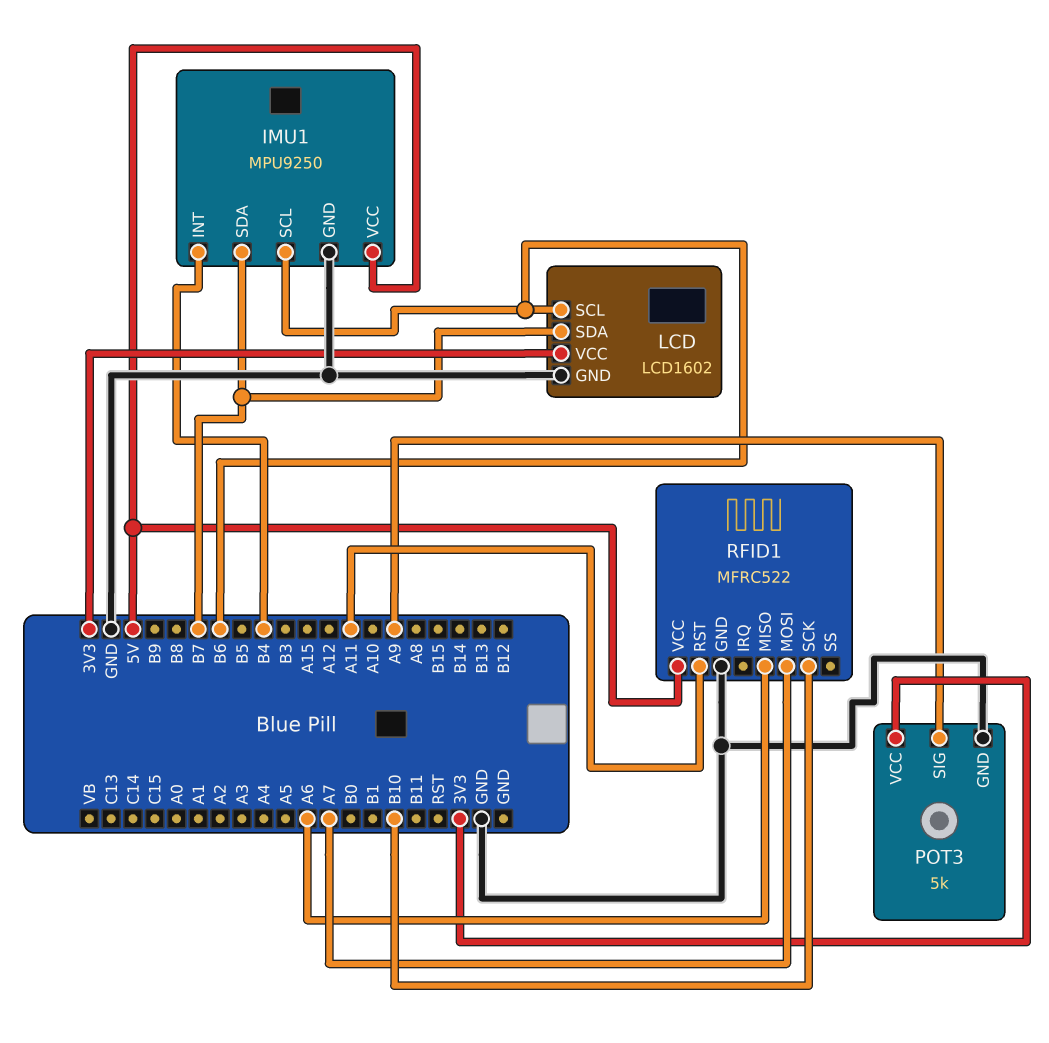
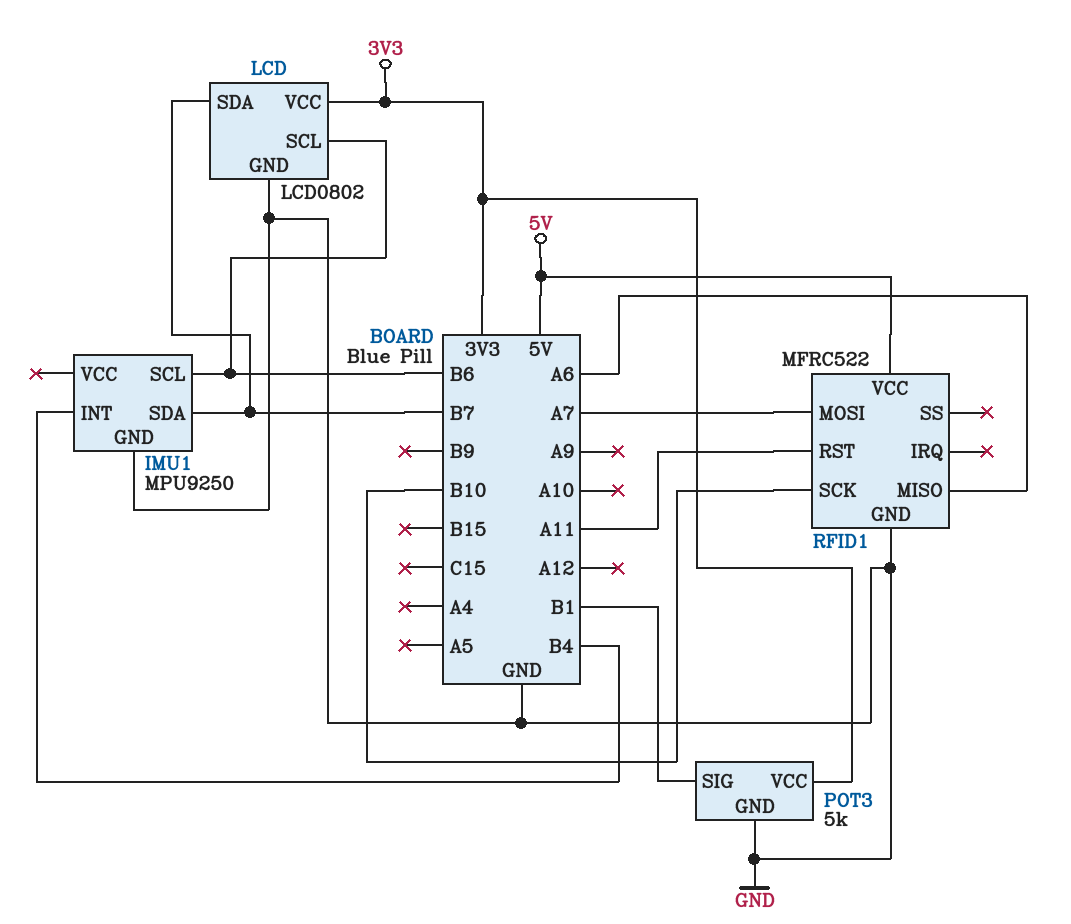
IMU1 pin VCC: 5V -> none
LCD: LCD1602 -> LCD0802
POT3 pin SIG: A9 -> B1

